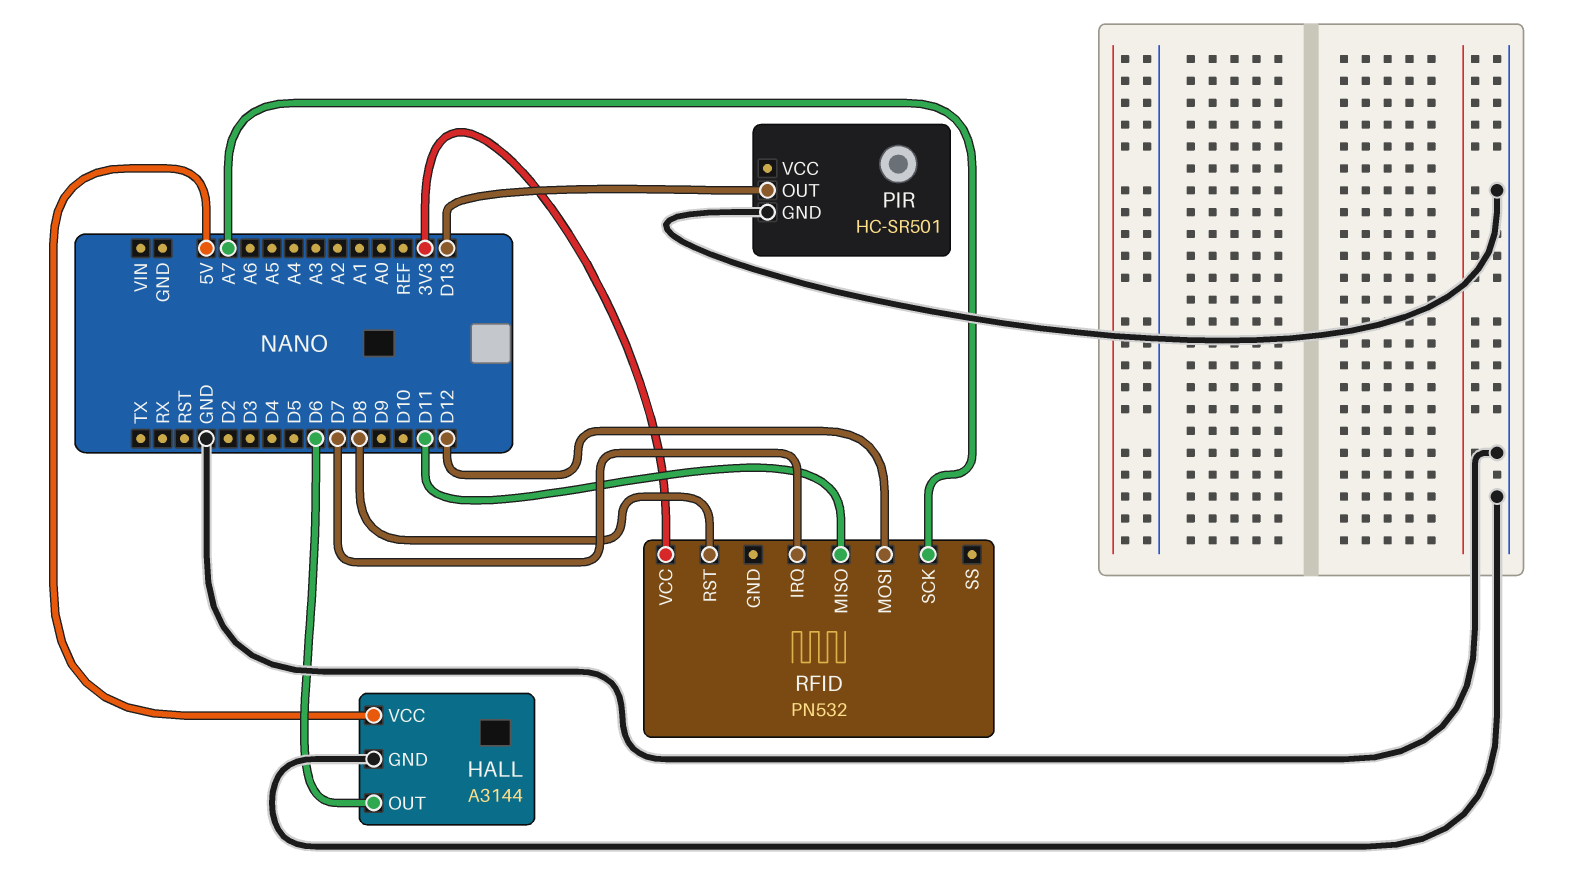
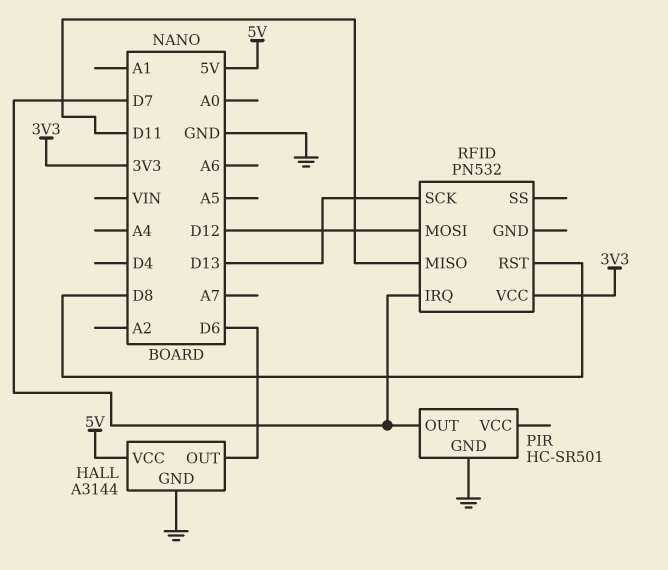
PIR pin OUT: D13 -> D7
RFID pin SCK: A7 -> D13

